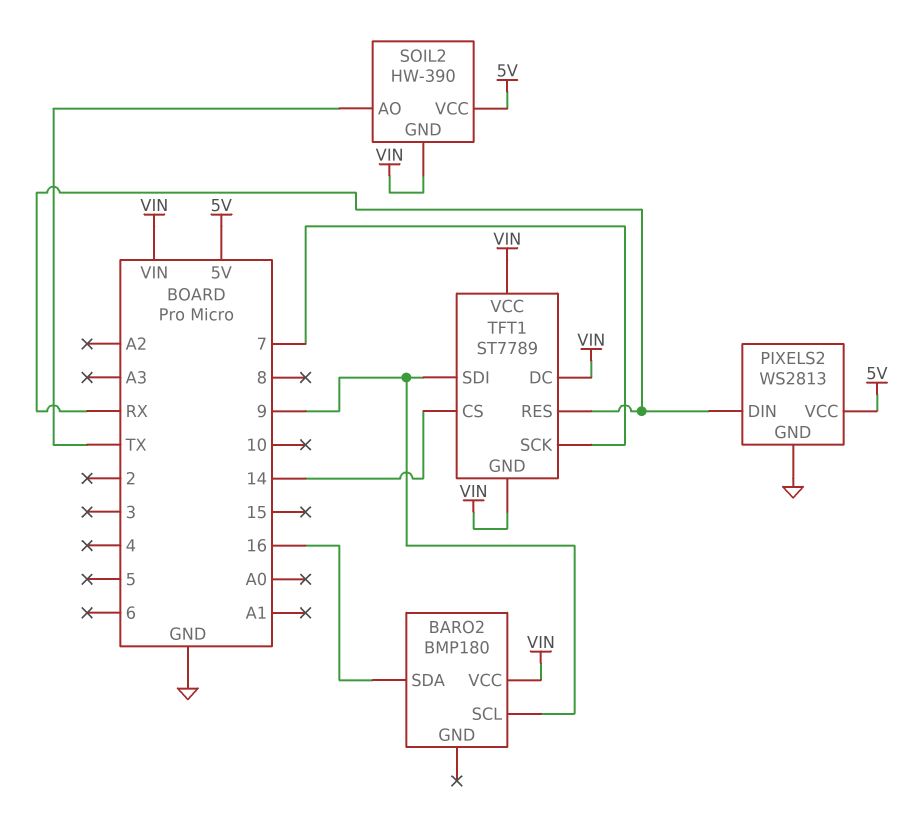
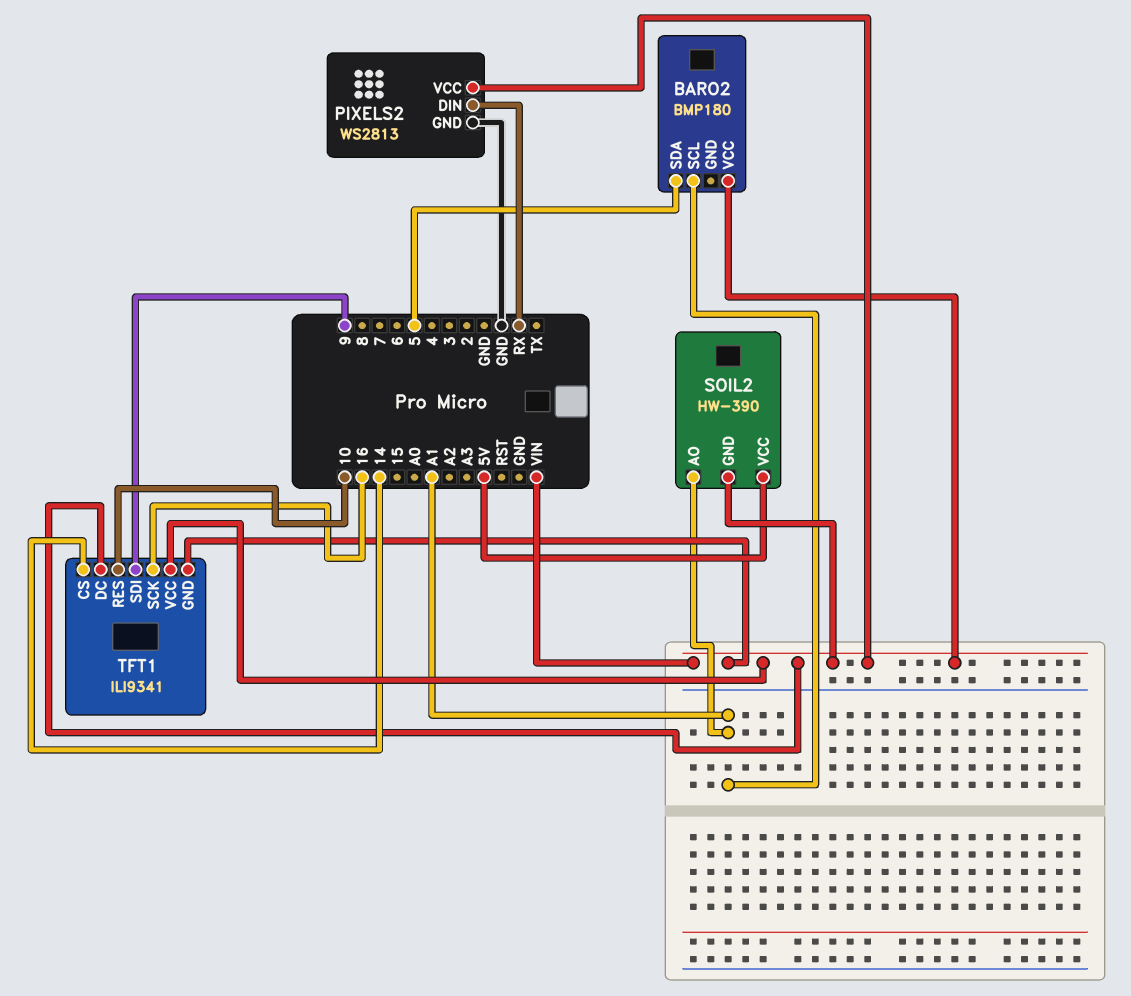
BARO2 pin SCL: 9 -> A1
BARO2 pin SDA: 16 -> 5
PIXELS2 pin VCC: 5V -> VIN
SOIL2 pin AO: TX -> A1
TFT1: ST7789 -> ILI9341
TFT1 pin RES: RX -> 10
TFT1 pin SCK: 7 -> 16

